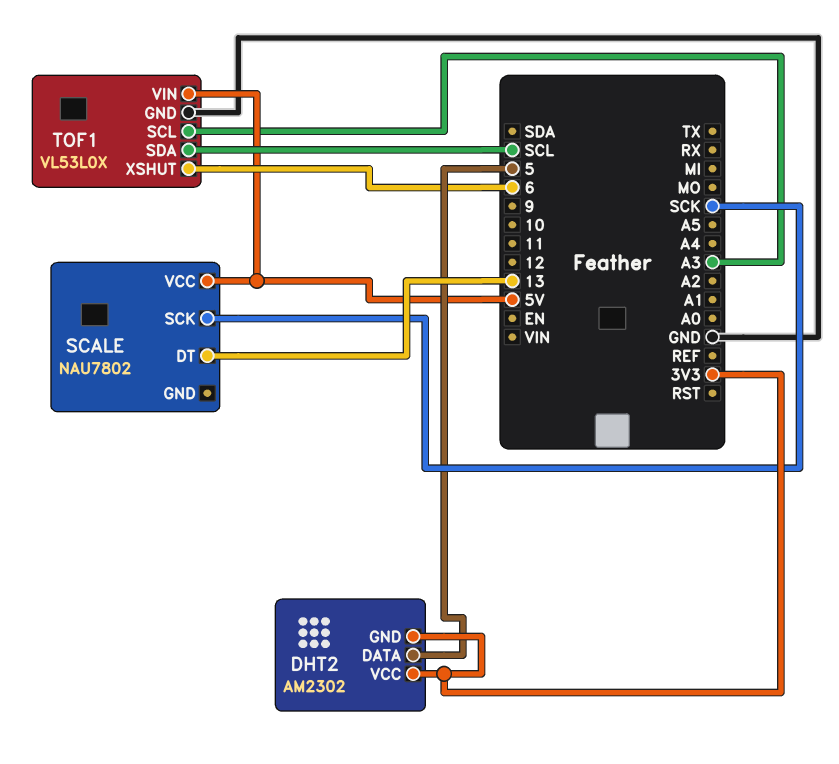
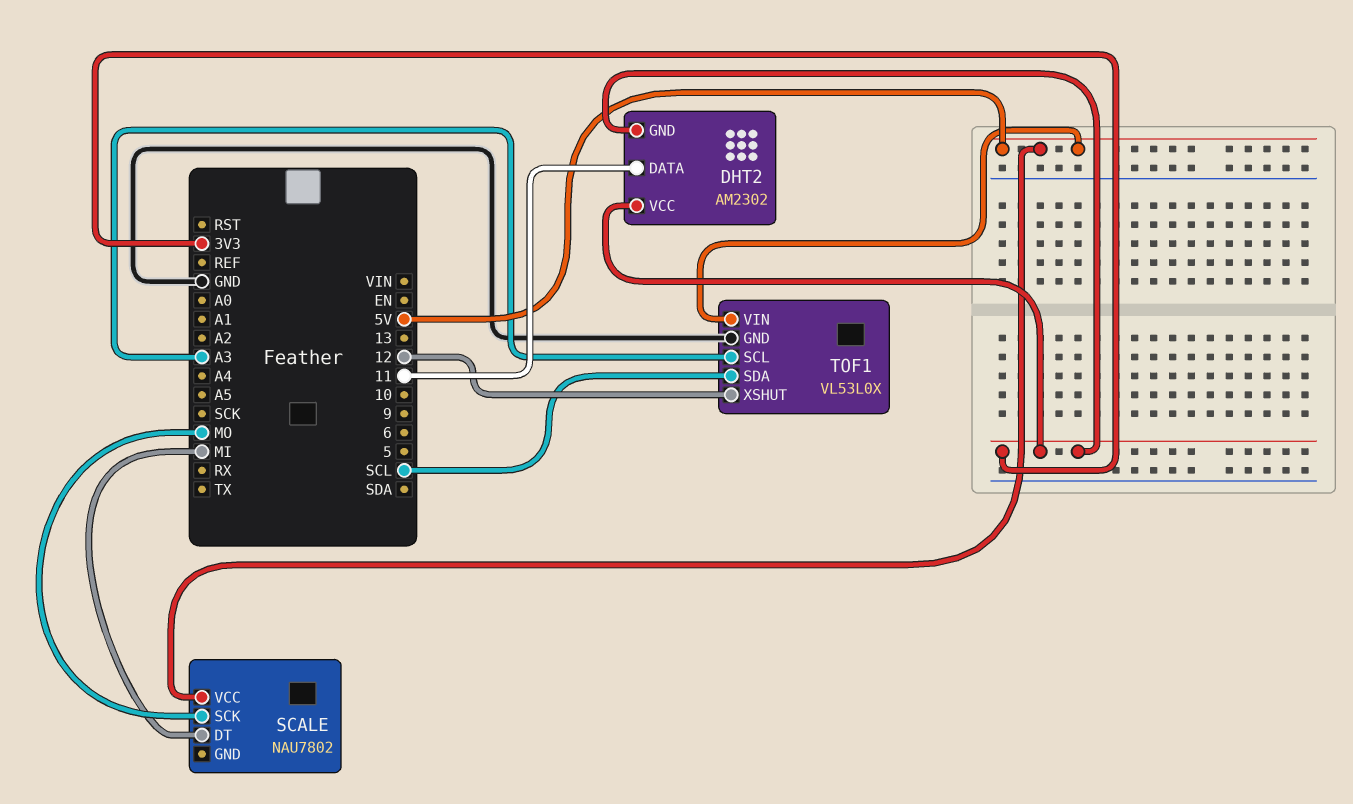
DHT2 pin DATA: 5 -> 11
SCALE pin DT: 13 -> MI
SCALE pin SCK: SCK -> MO
TOF1 pin XSHUT: 6 -> 12

